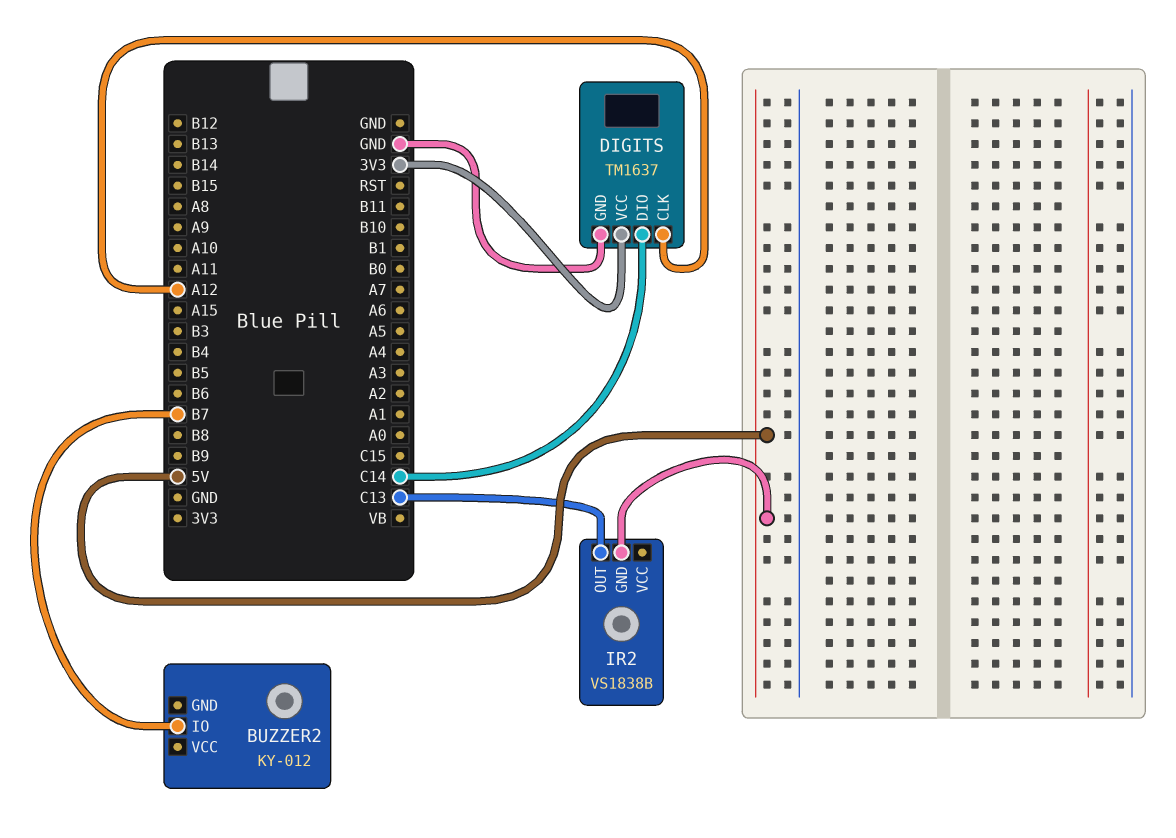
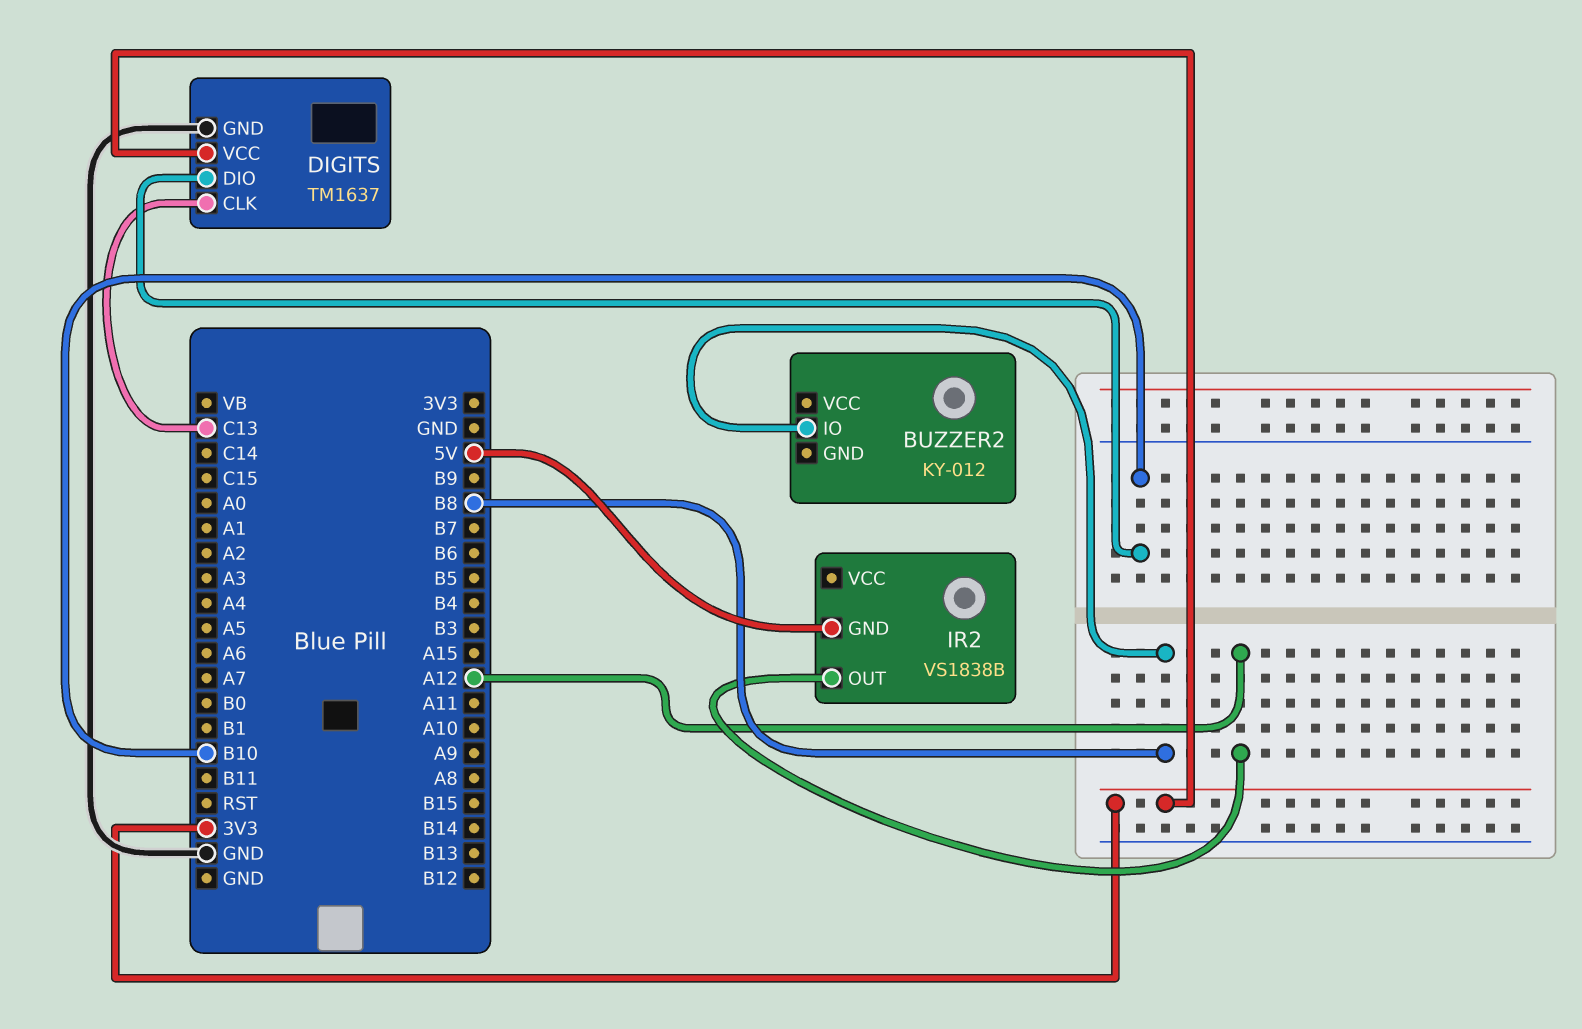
BUZZER2 pin IO: B7 -> B8
DIGITS pin CLK: A12 -> C13
DIGITS pin DIO: C14 -> B10
IR2 pin OUT: C13 -> A12

